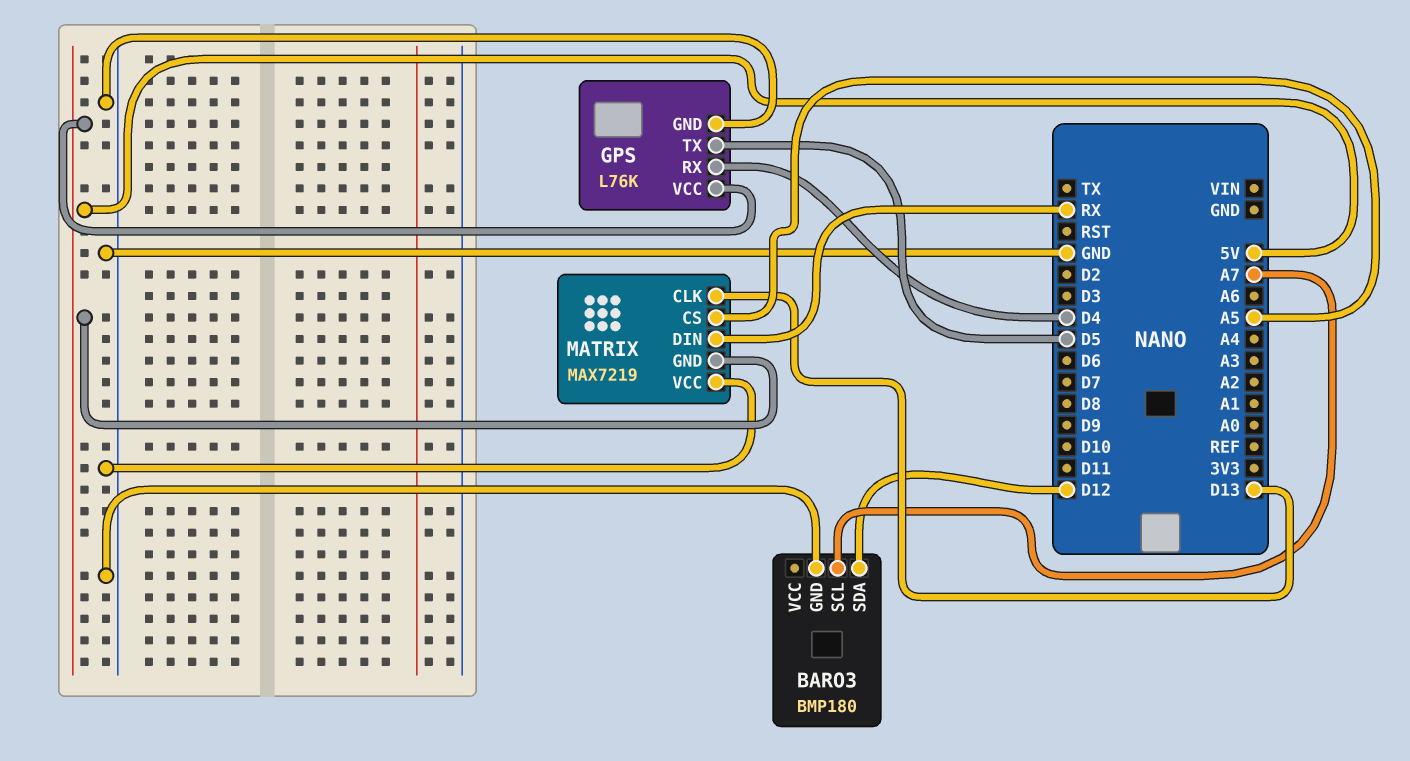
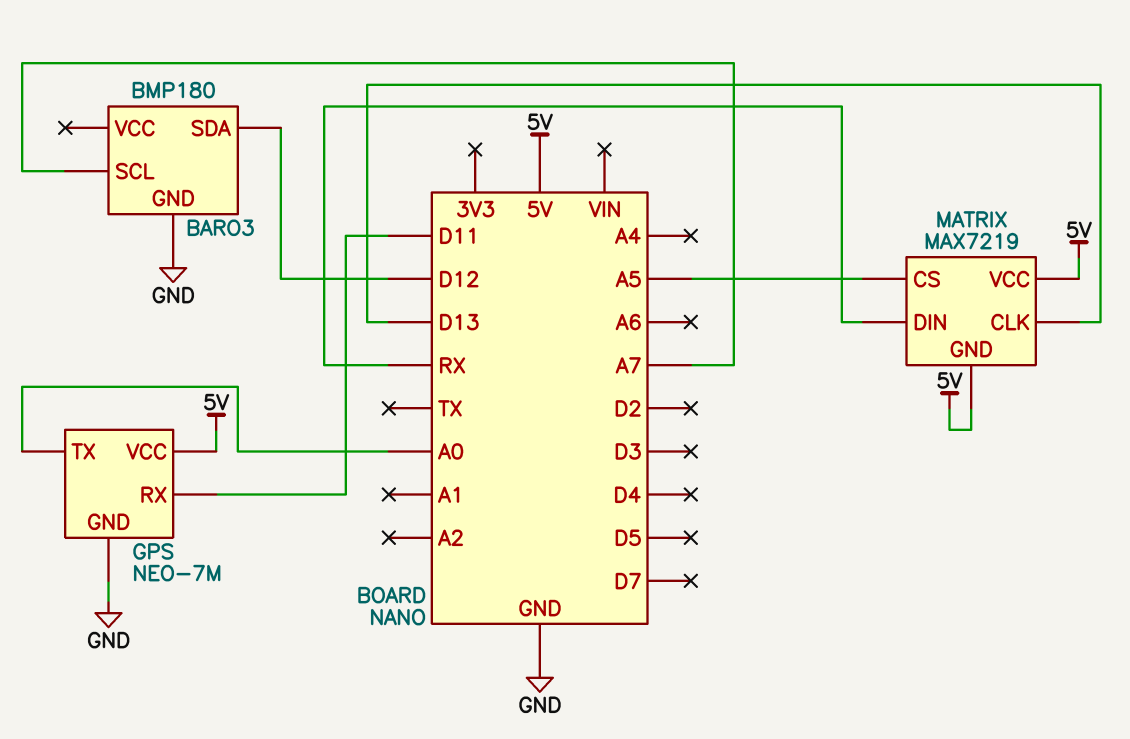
GPS: L76K -> NEO-7M
GPS pin RX: D4 -> D11
GPS pin TX: D5 -> A0
MATRIX pin VCC: GND -> 5V

